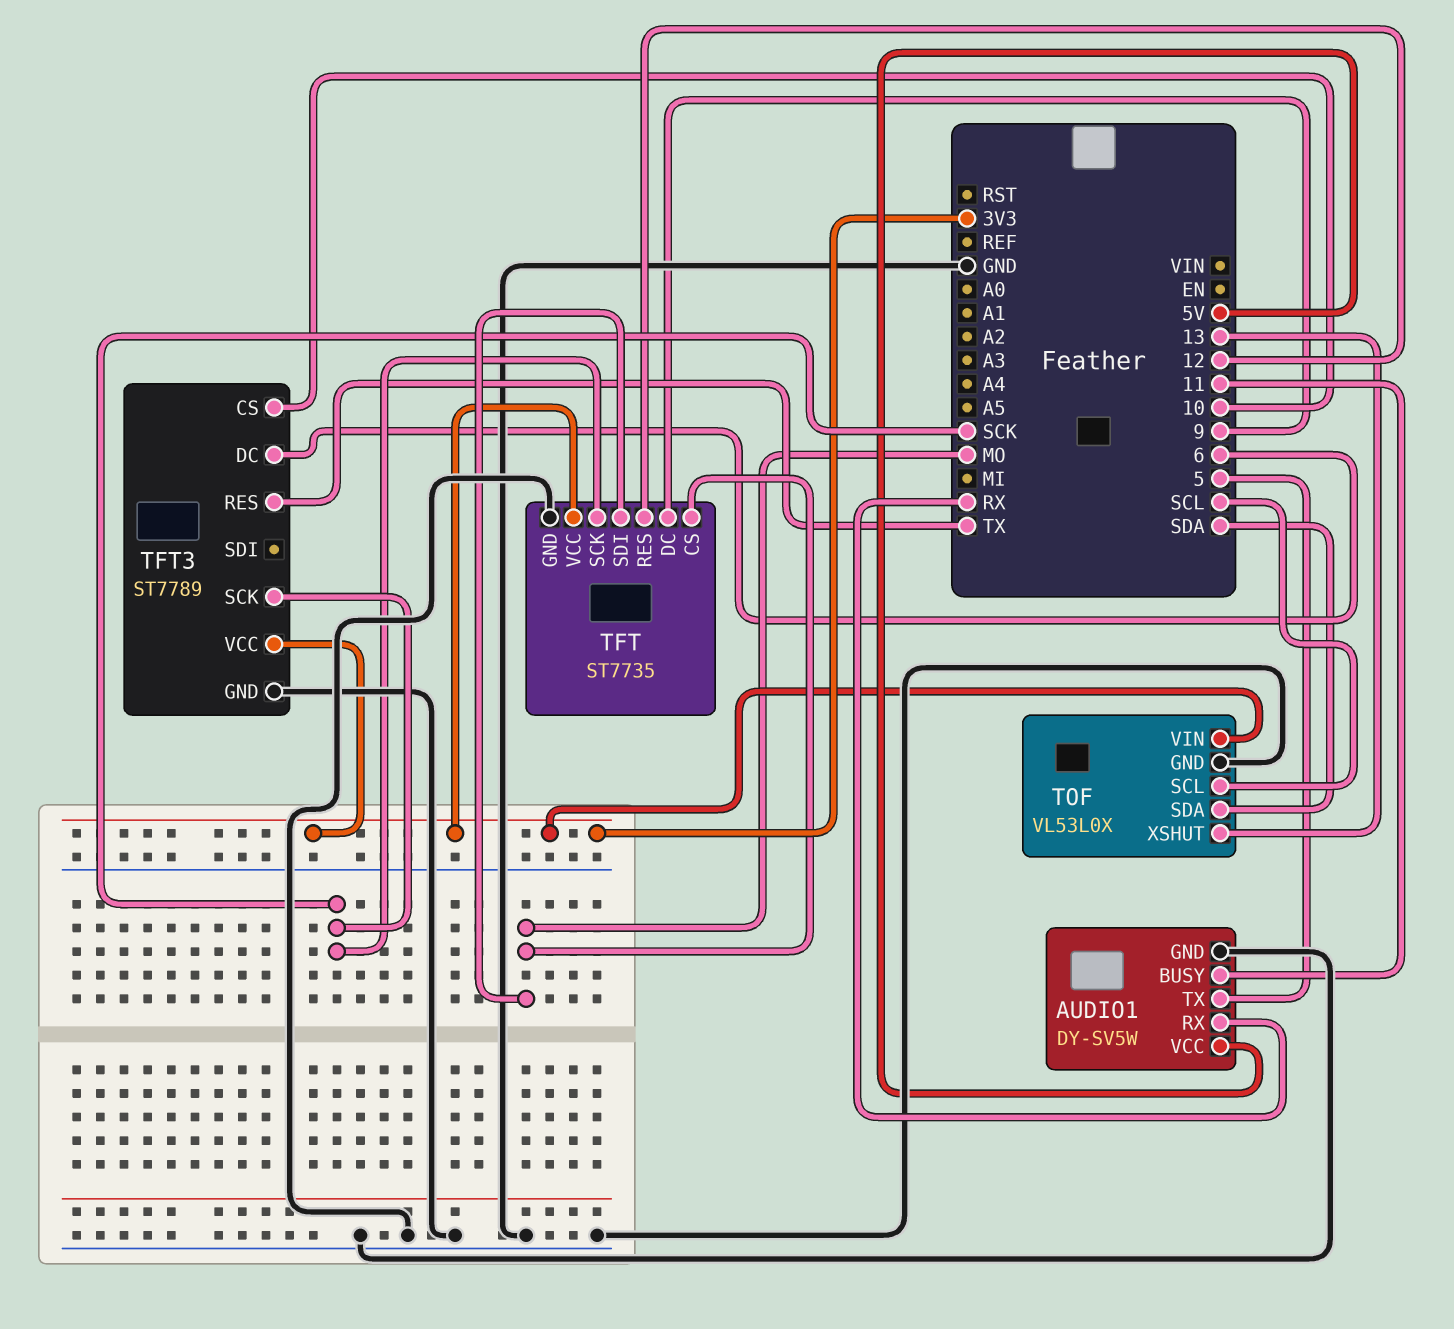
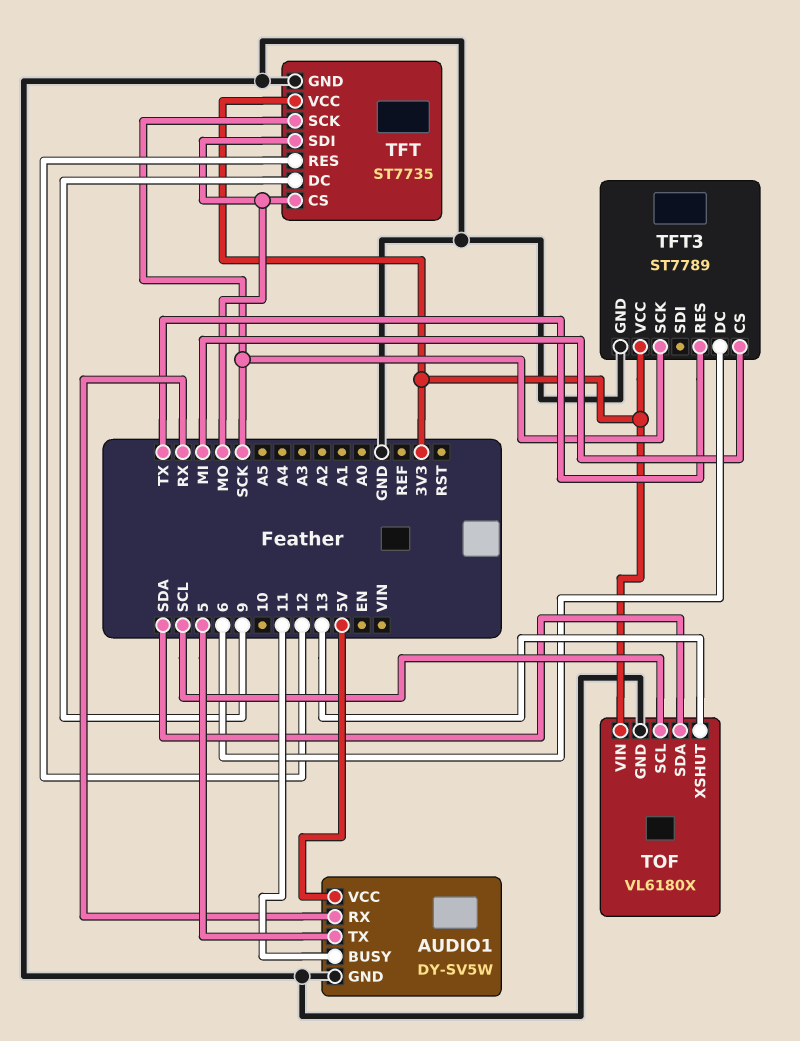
TFT3 pin CS: 10 -> MI
TOF: VL53L0X -> VL6180X

